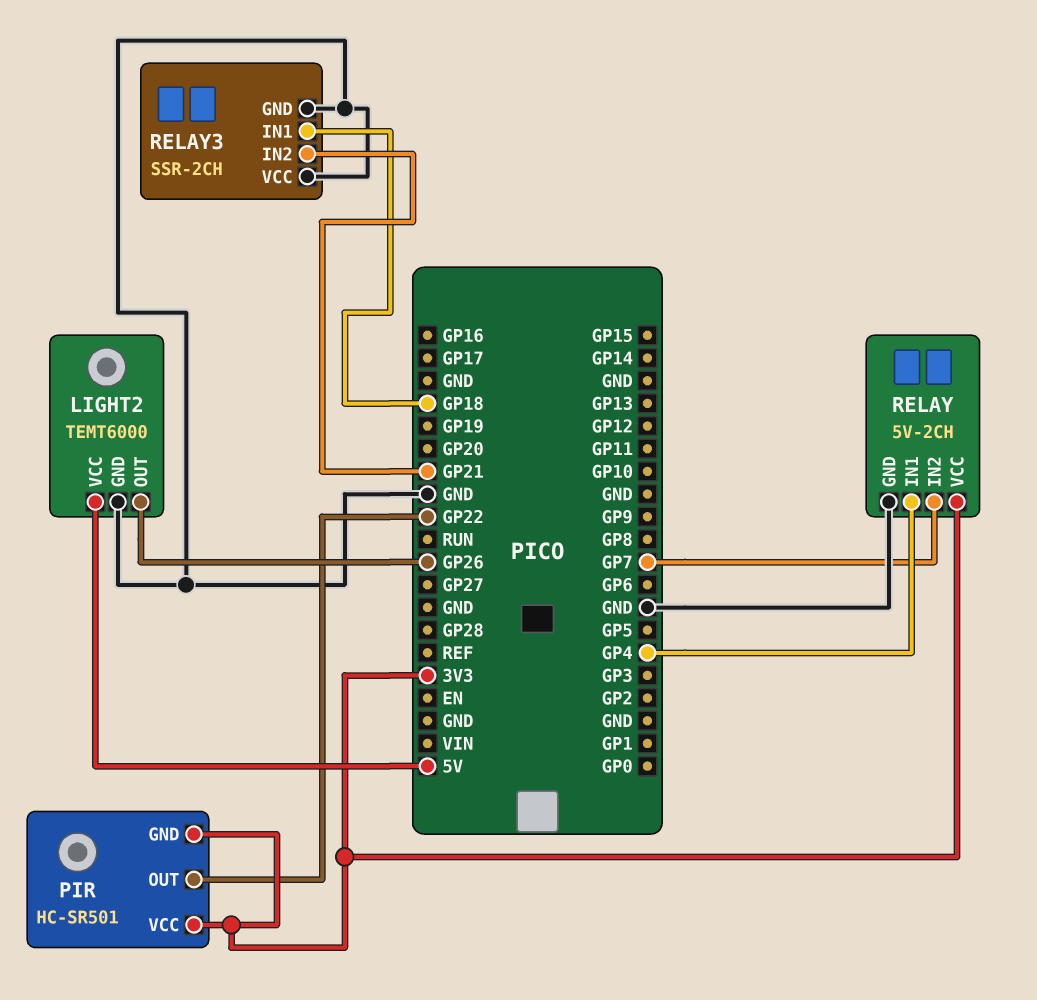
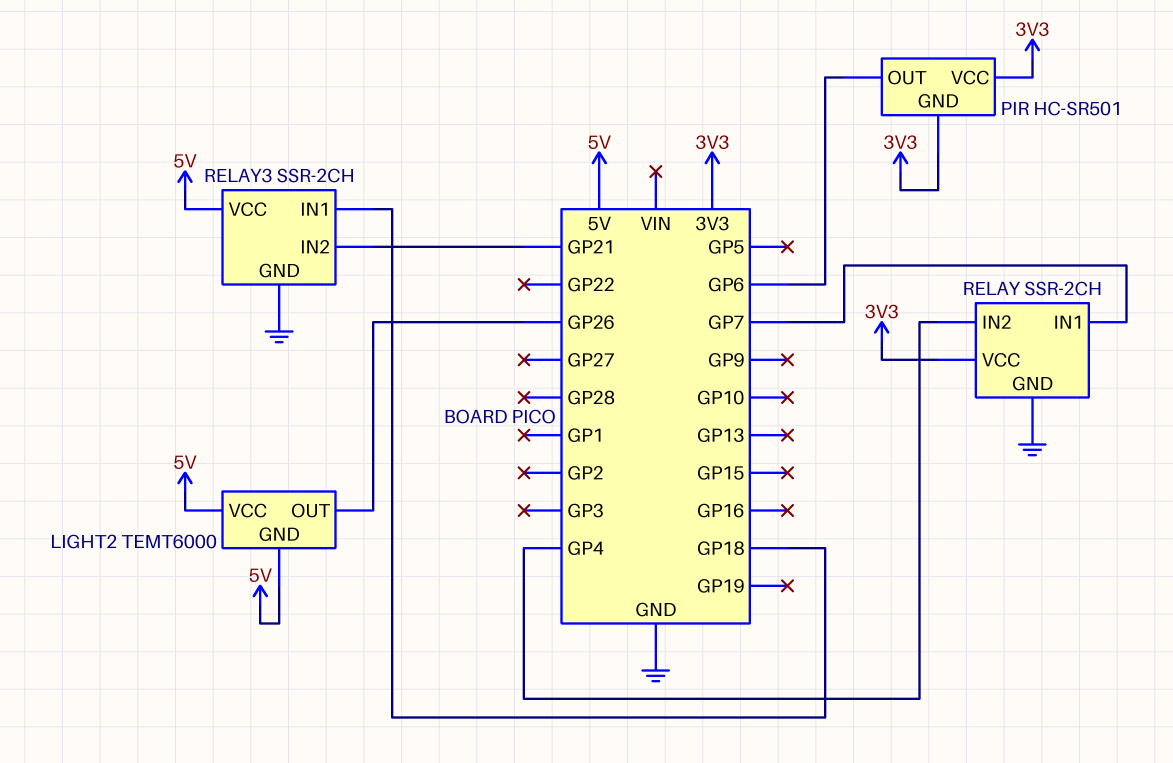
LIGHT2 pin GND: GND -> 5V
PIR pin OUT: GP22 -> GP6
RELAY: 5V-2CH -> SSR-2CH
RELAY pin IN1: GP4 -> GP7
RELAY pin IN2: GP7 -> GP4
RELAY3 pin VCC: GND -> 5V

